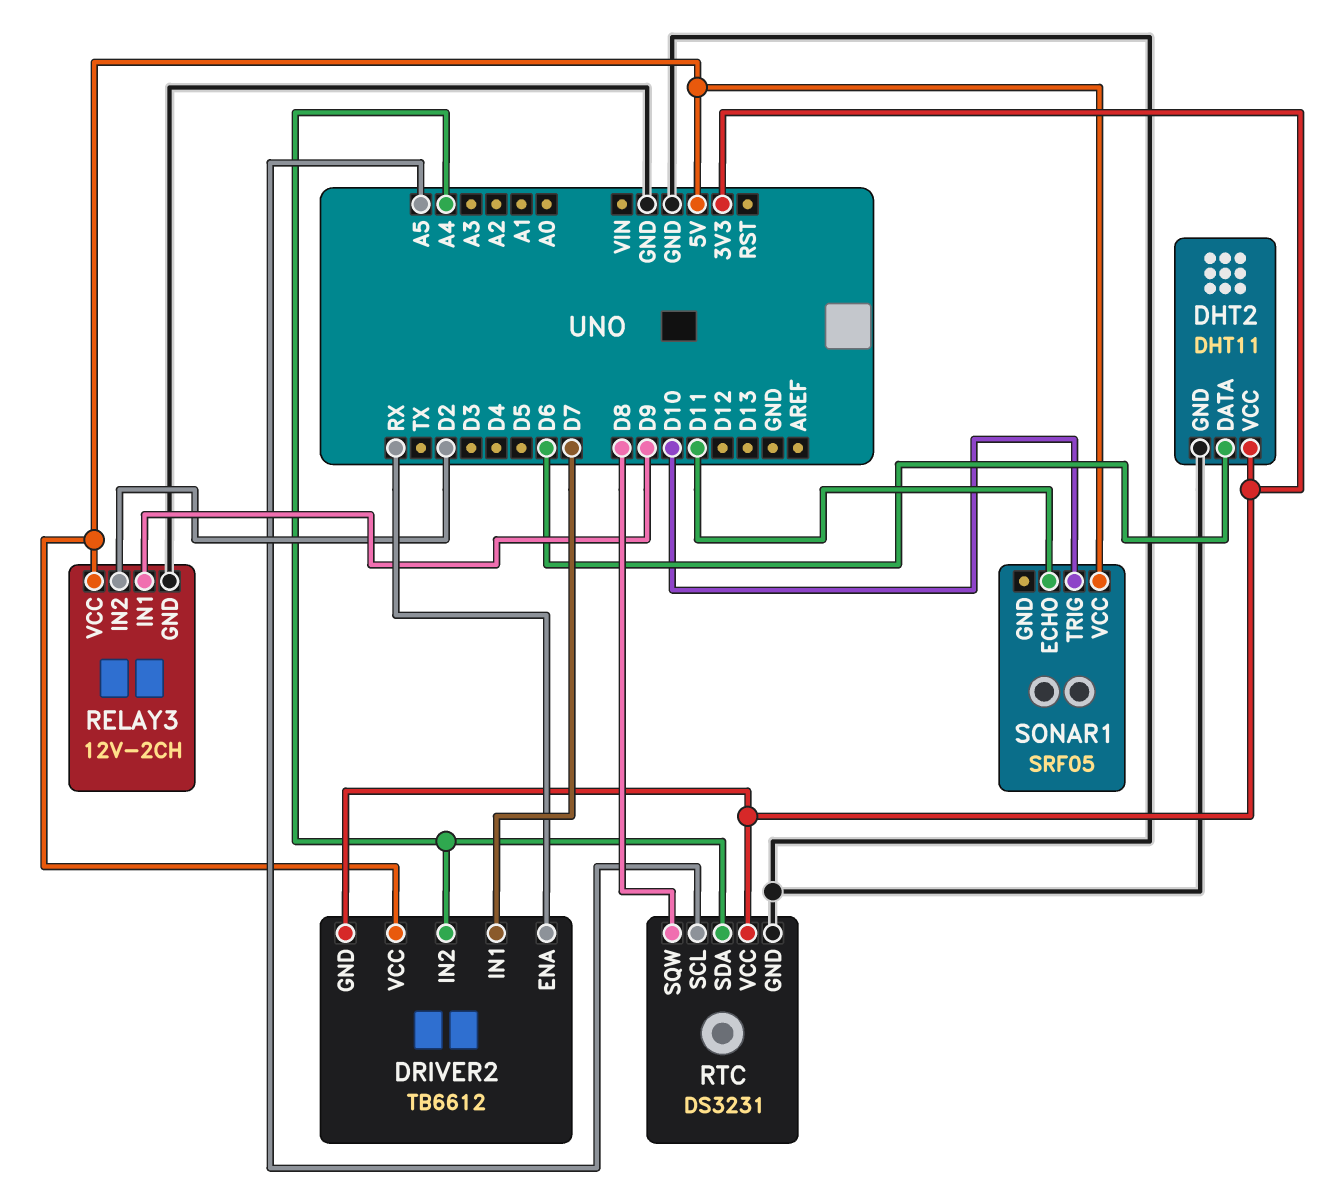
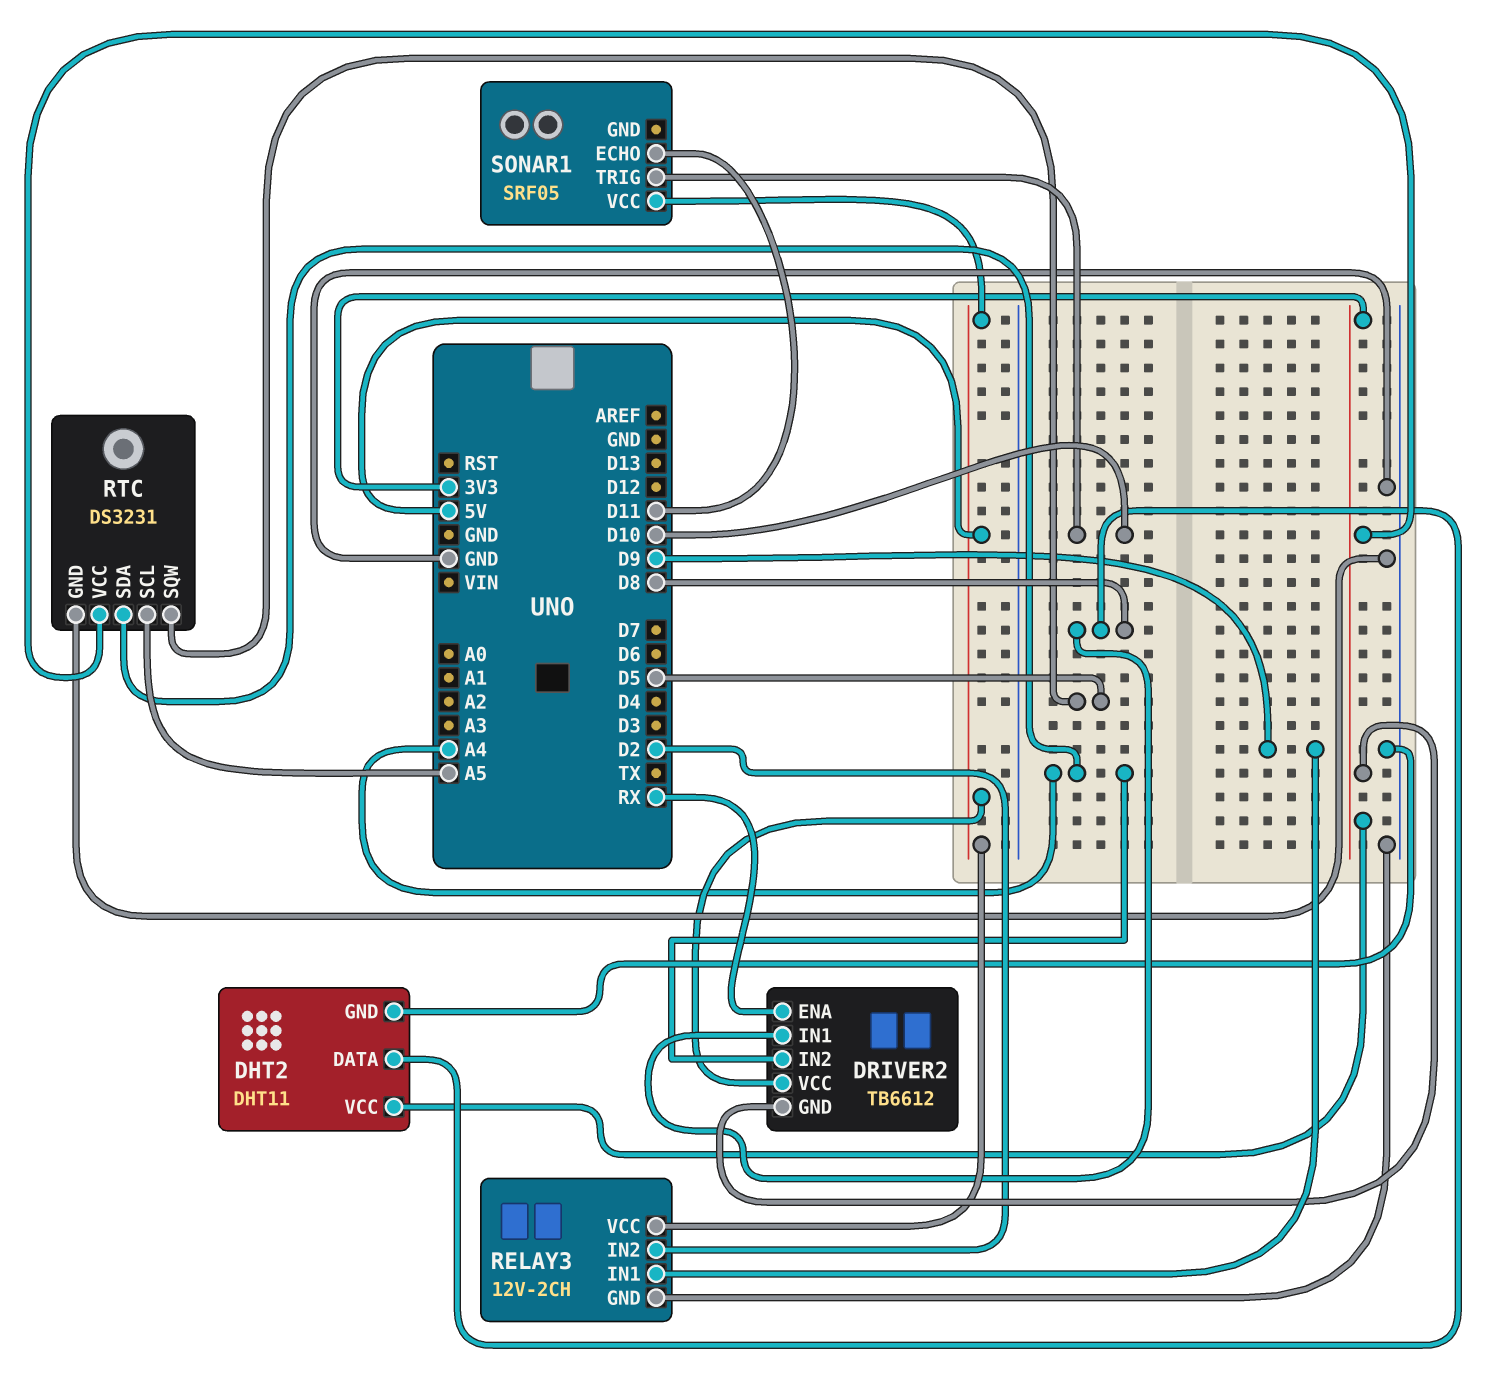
DHT2 pin DATA: D6 -> D8
DRIVER2 pin IN1: D7 -> D8
RTC pin SQW: D8 -> D5

